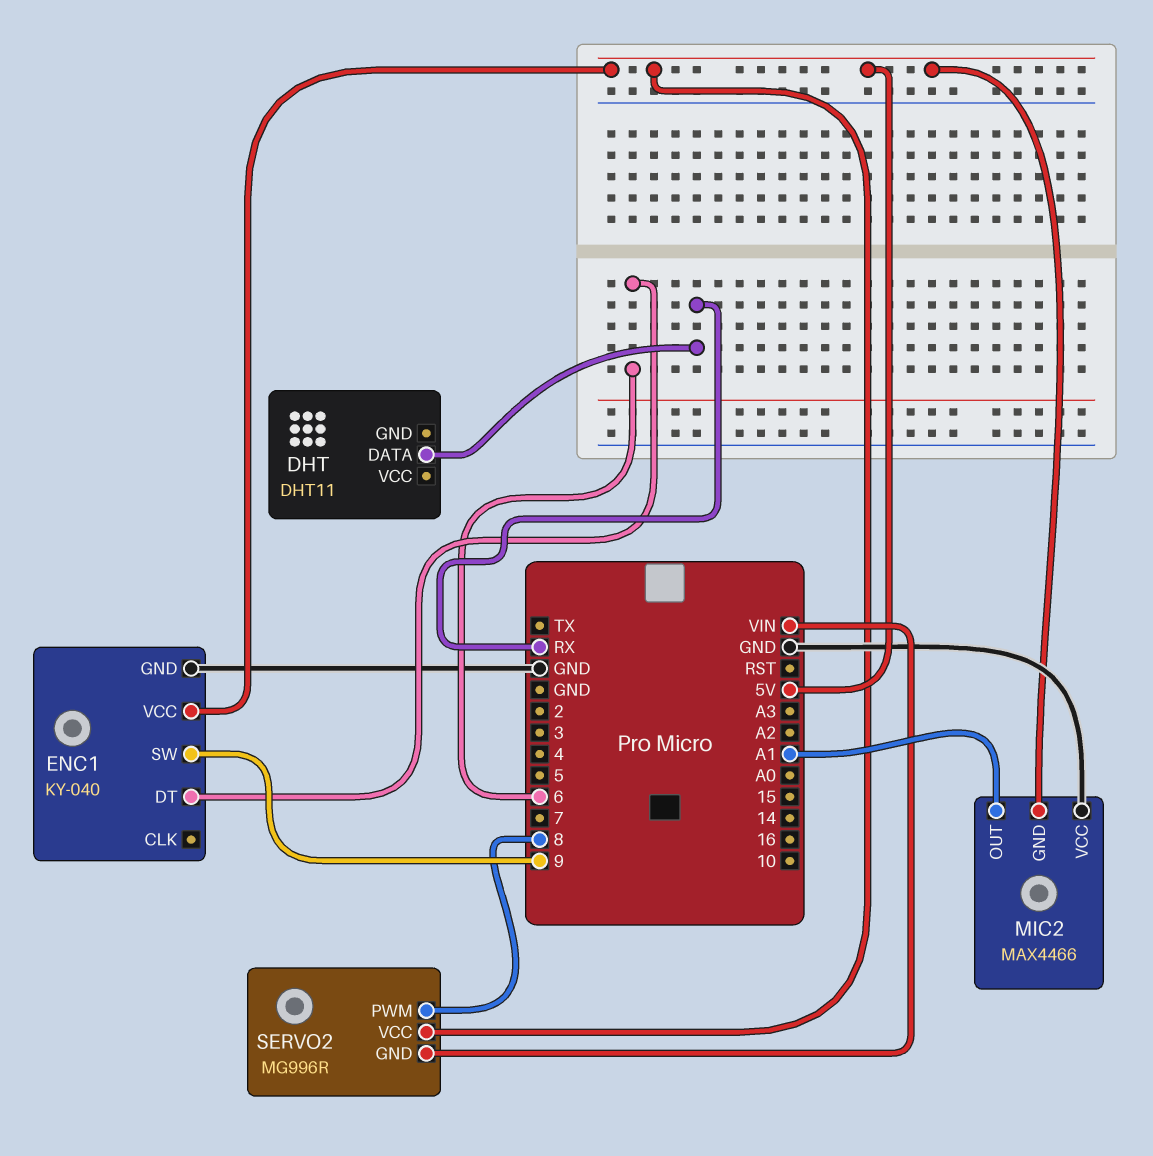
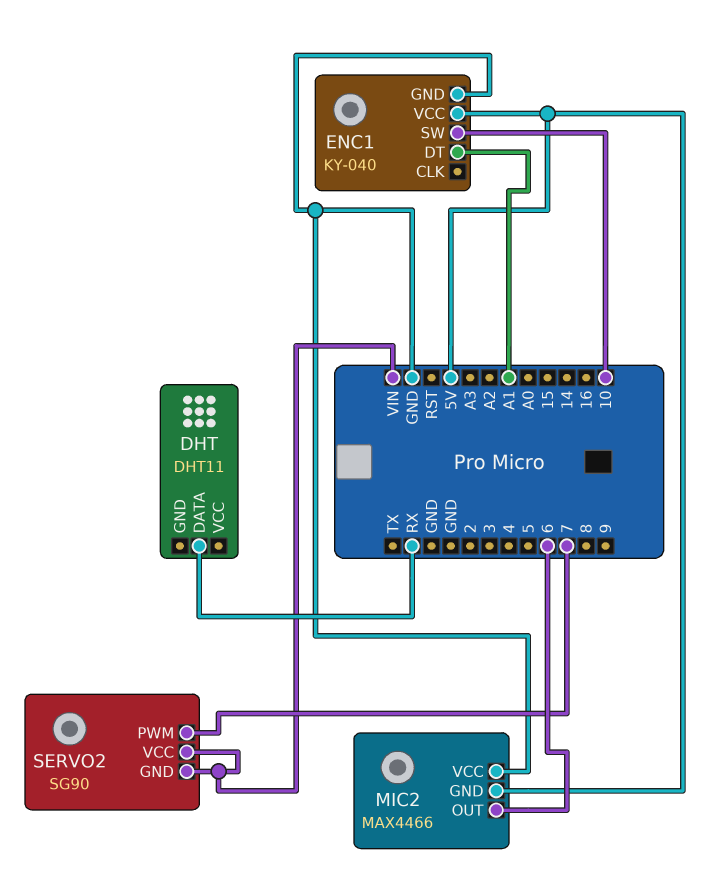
ENC1 pin DT: 6 -> A1
ENC1 pin SW: 9 -> 10
MIC2 pin OUT: A1 -> 6
SERVO2: MG996R -> SG90
SERVO2 pin PWM: 8 -> 7
SERVO2 pin VCC: 5V -> VIN

